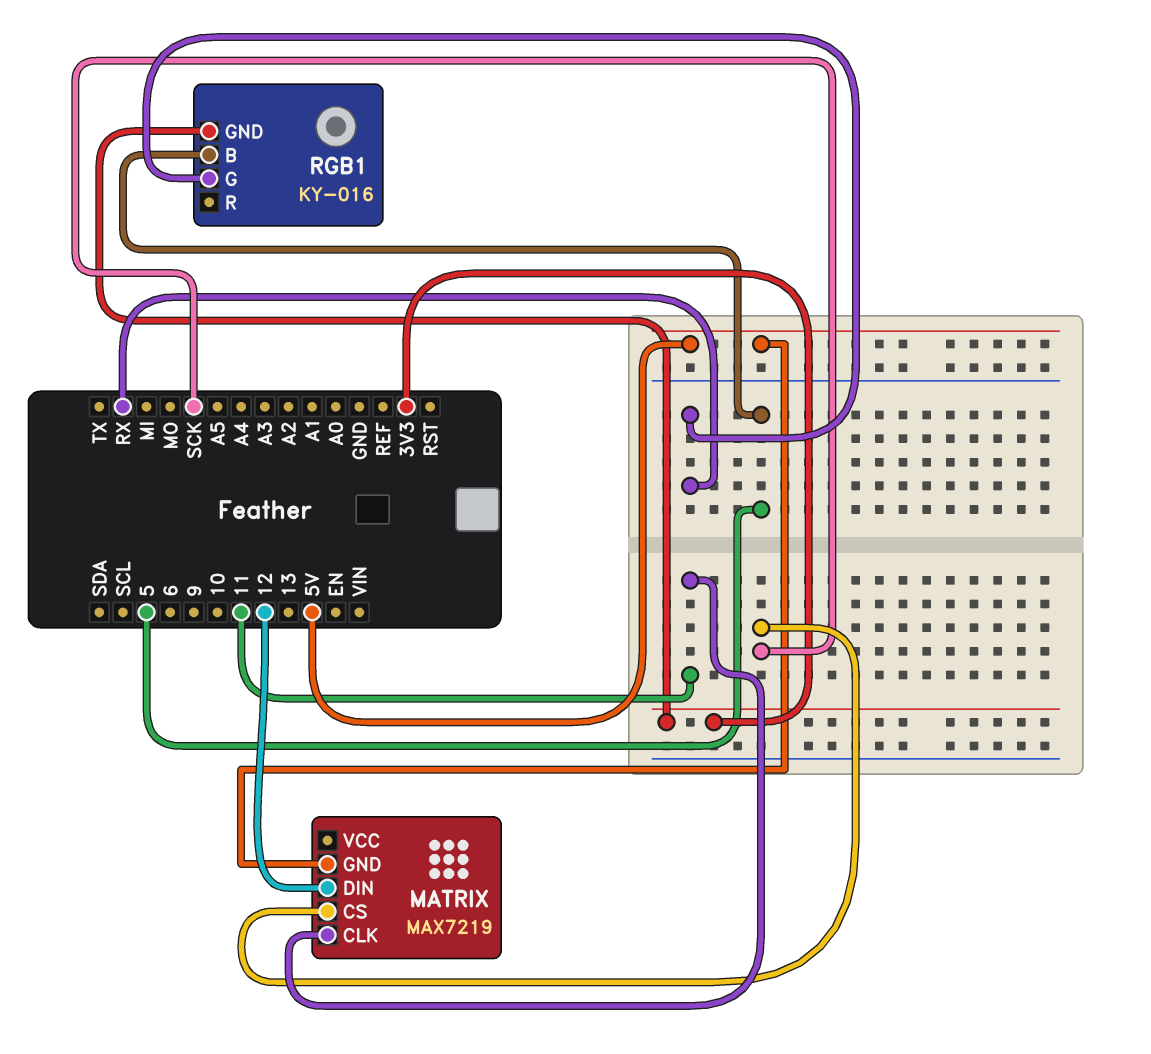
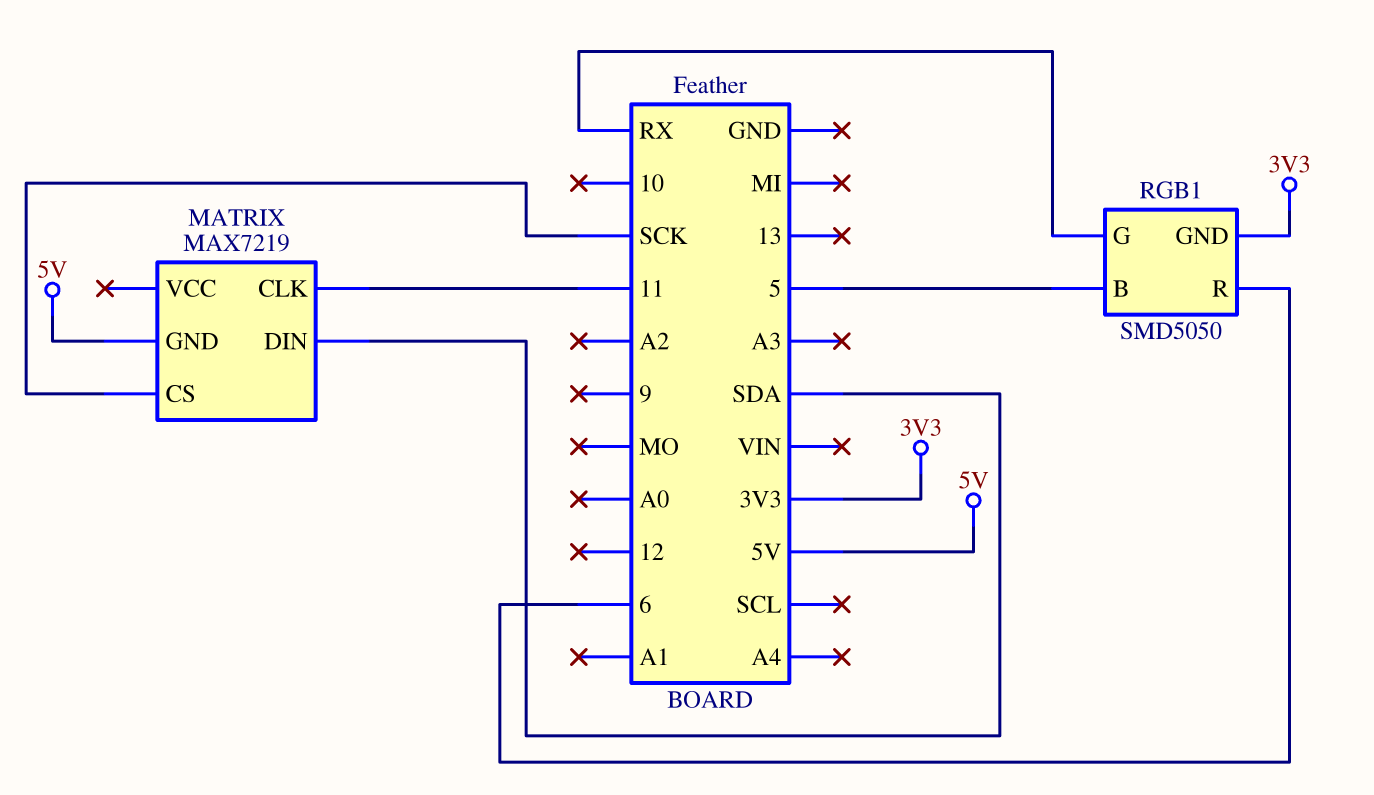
MATRIX pin DIN: 12 -> SDA
RGB1: KY-016 -> SMD5050
RGB1 pin R: none -> 6

